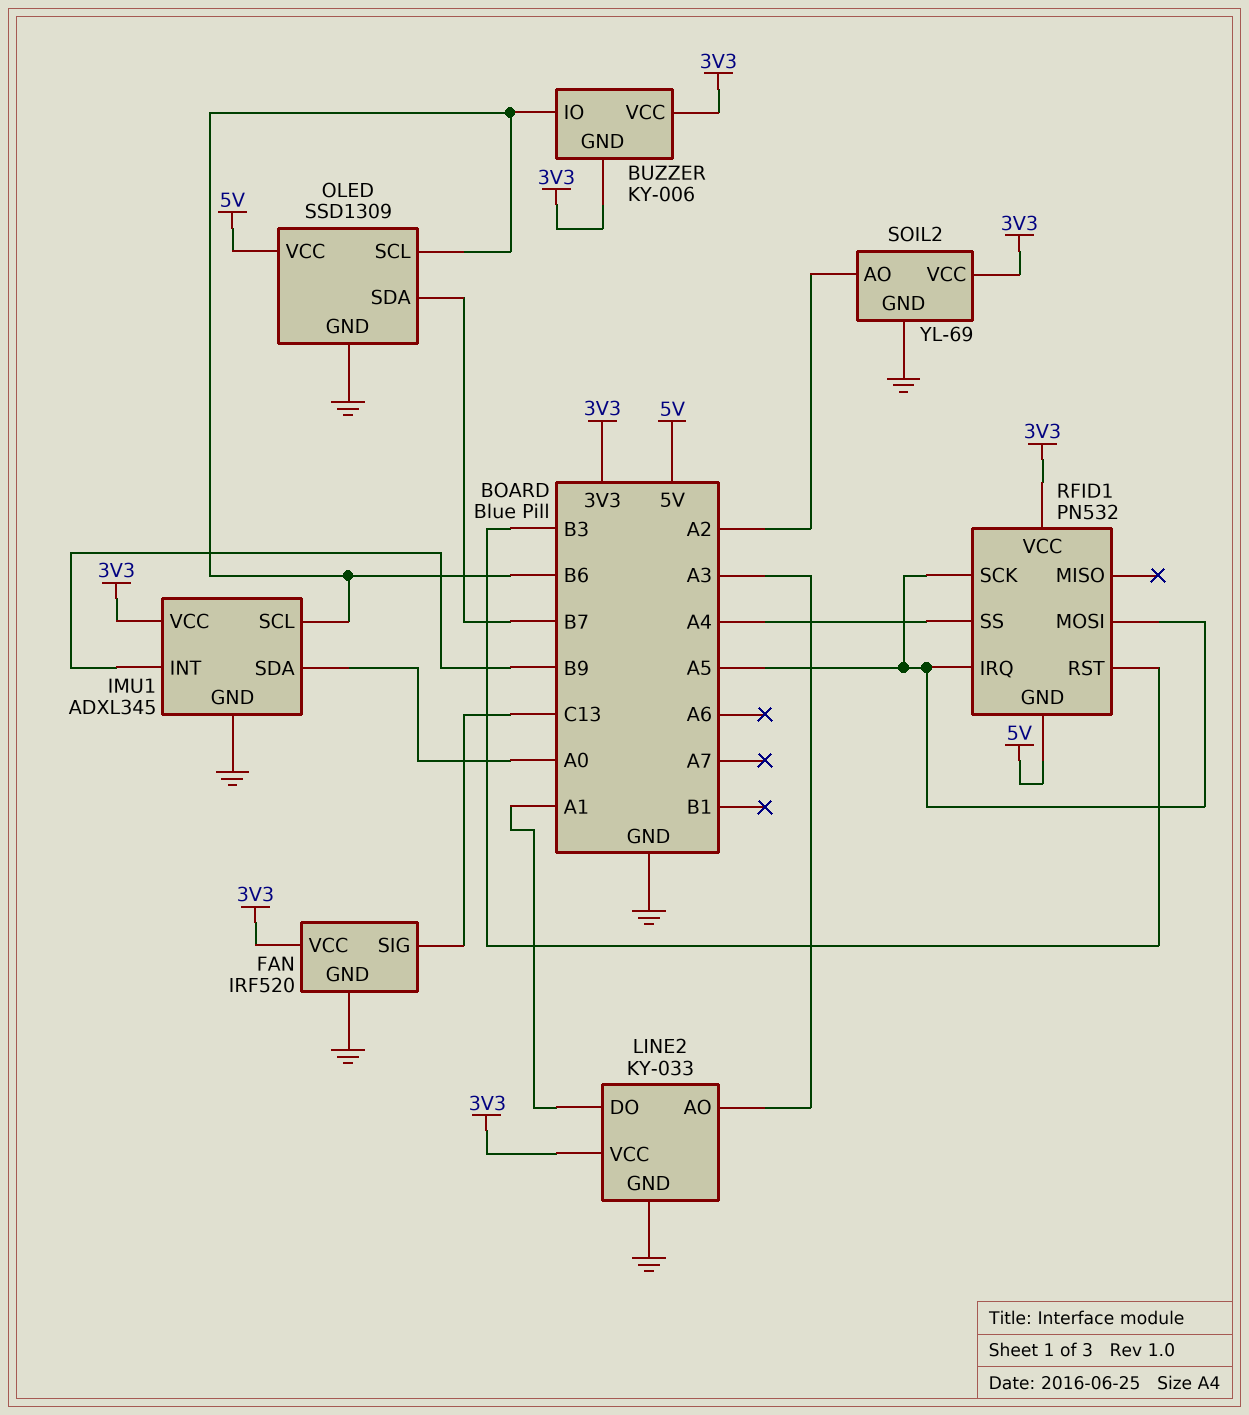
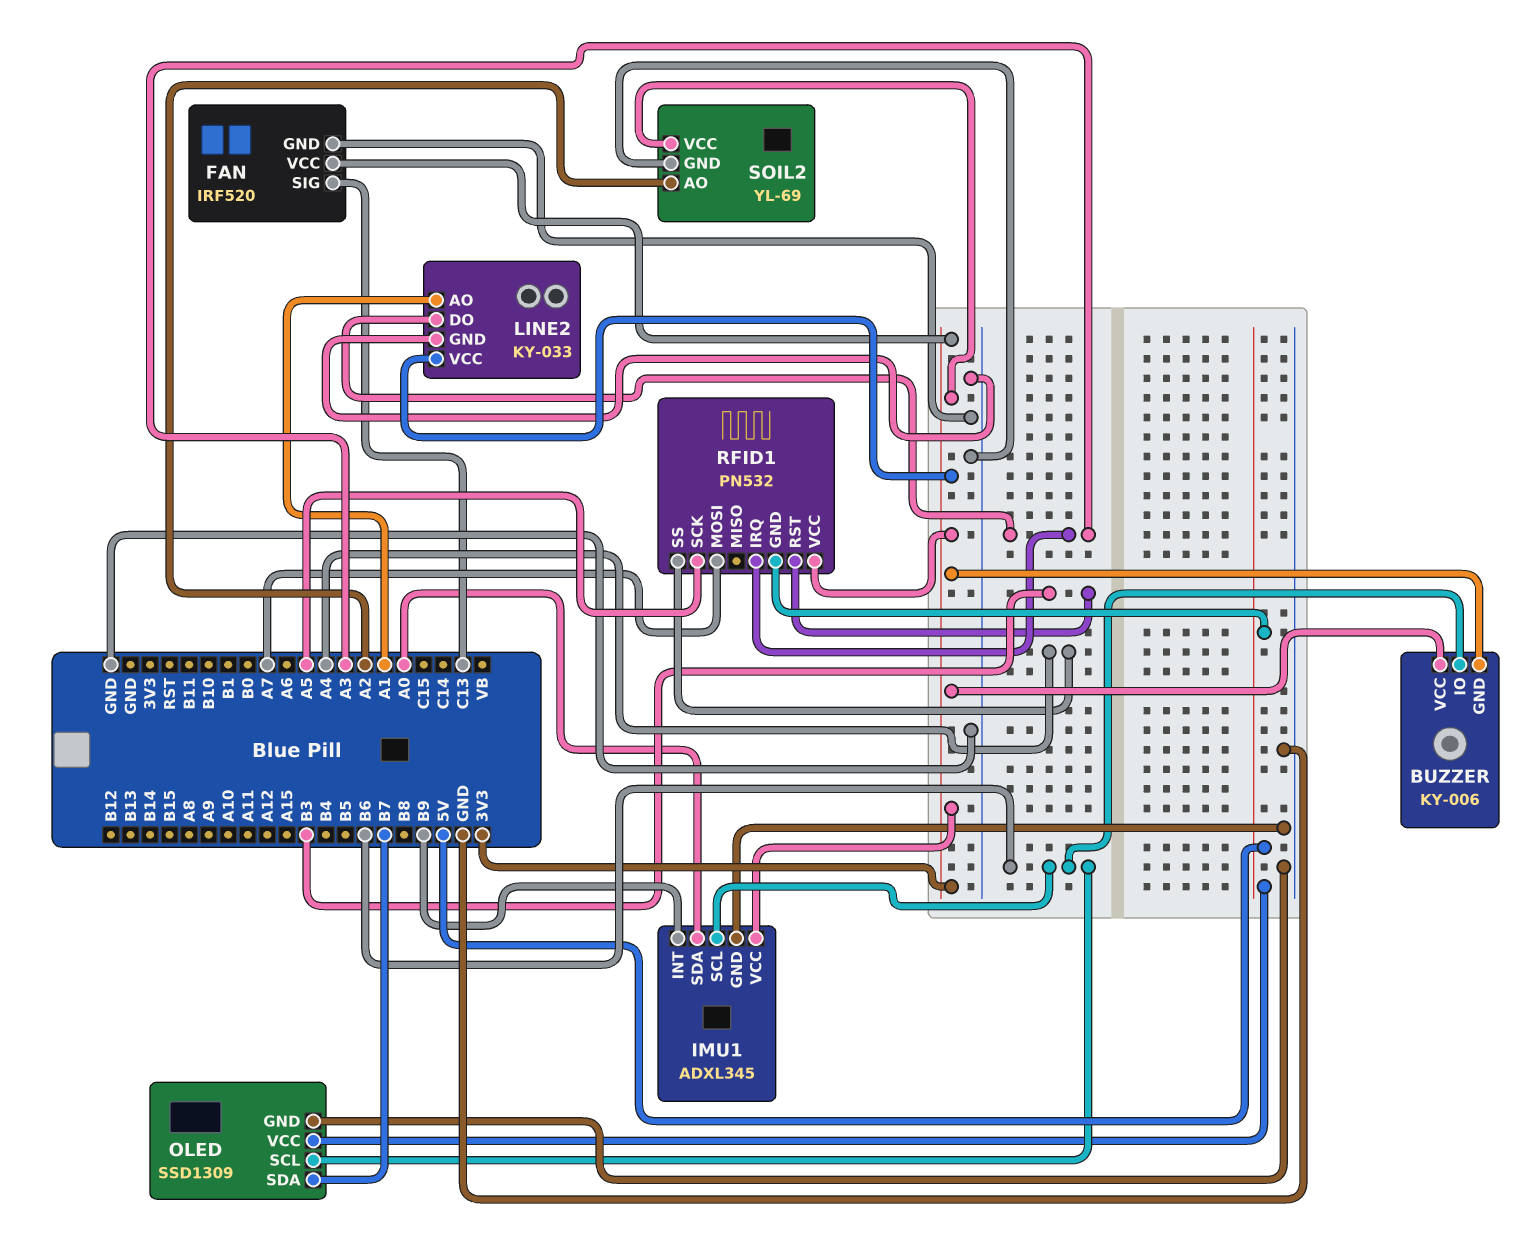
LINE2 pin AO: A3 -> A1
LINE2 pin DO: A1 -> A3
RFID1 pin IRQ: A5 -> A3
RFID1 pin MOSI: A5 -> A7

